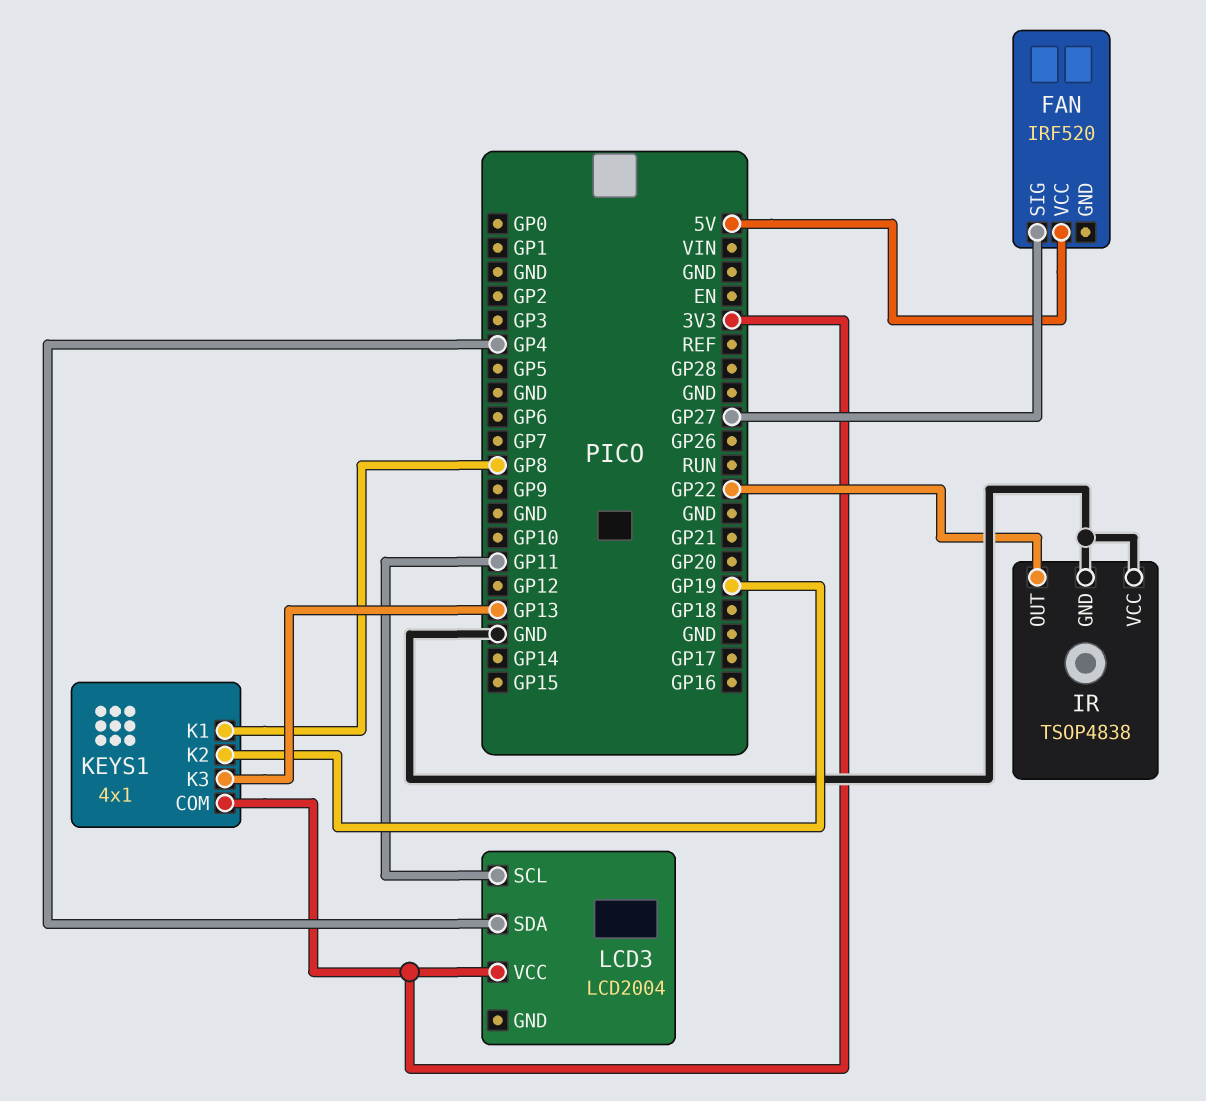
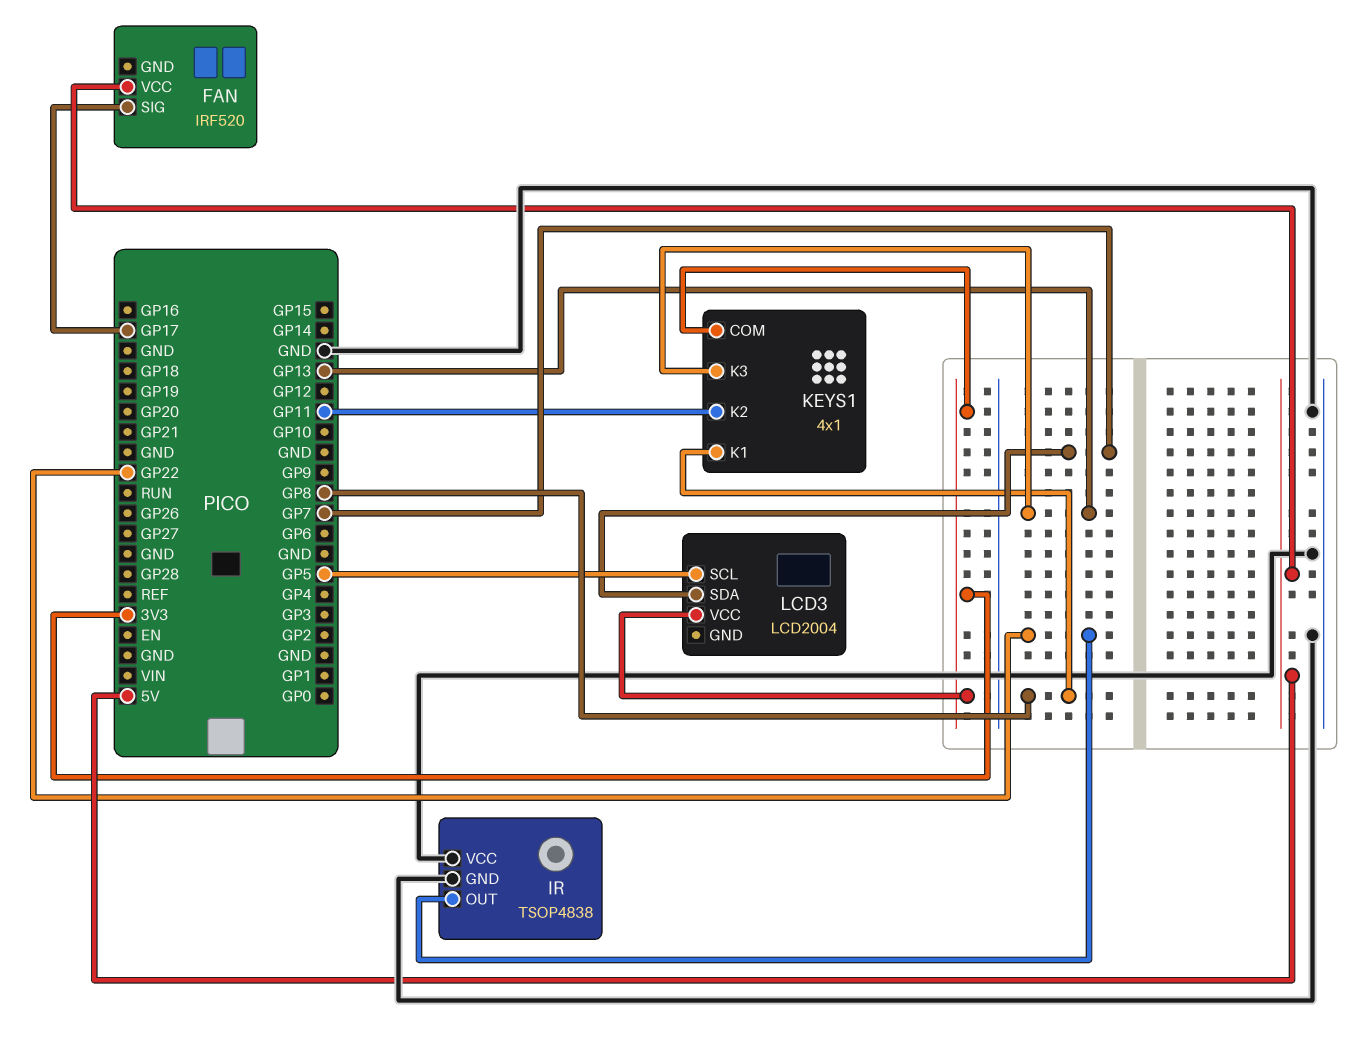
FAN pin SIG: GP27 -> GP17
KEYS1 pin K2: GP19 -> GP11
LCD3 pin SCL: GP11 -> GP5
LCD3 pin SDA: GP4 -> GP7

